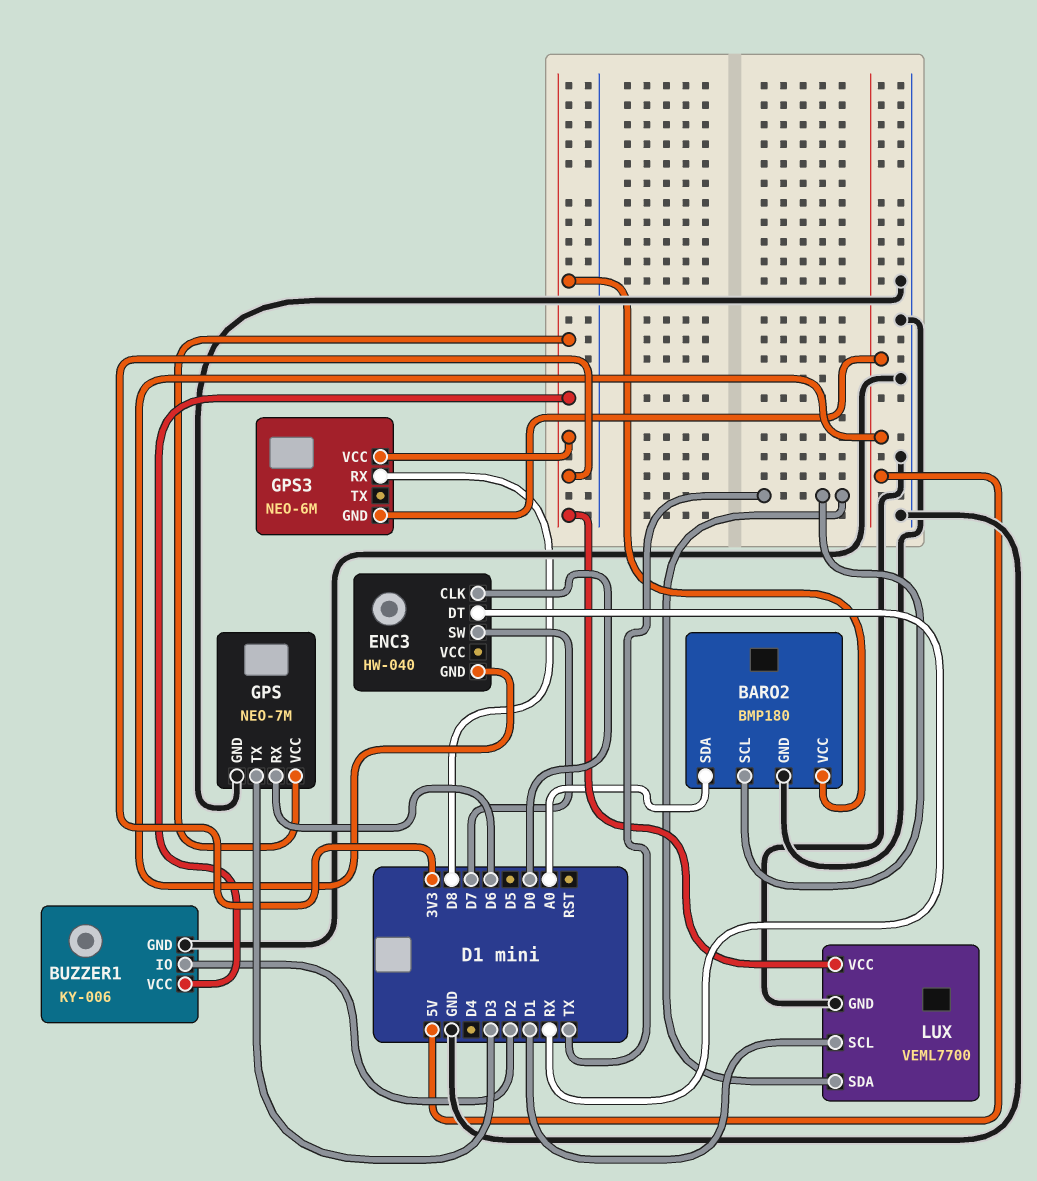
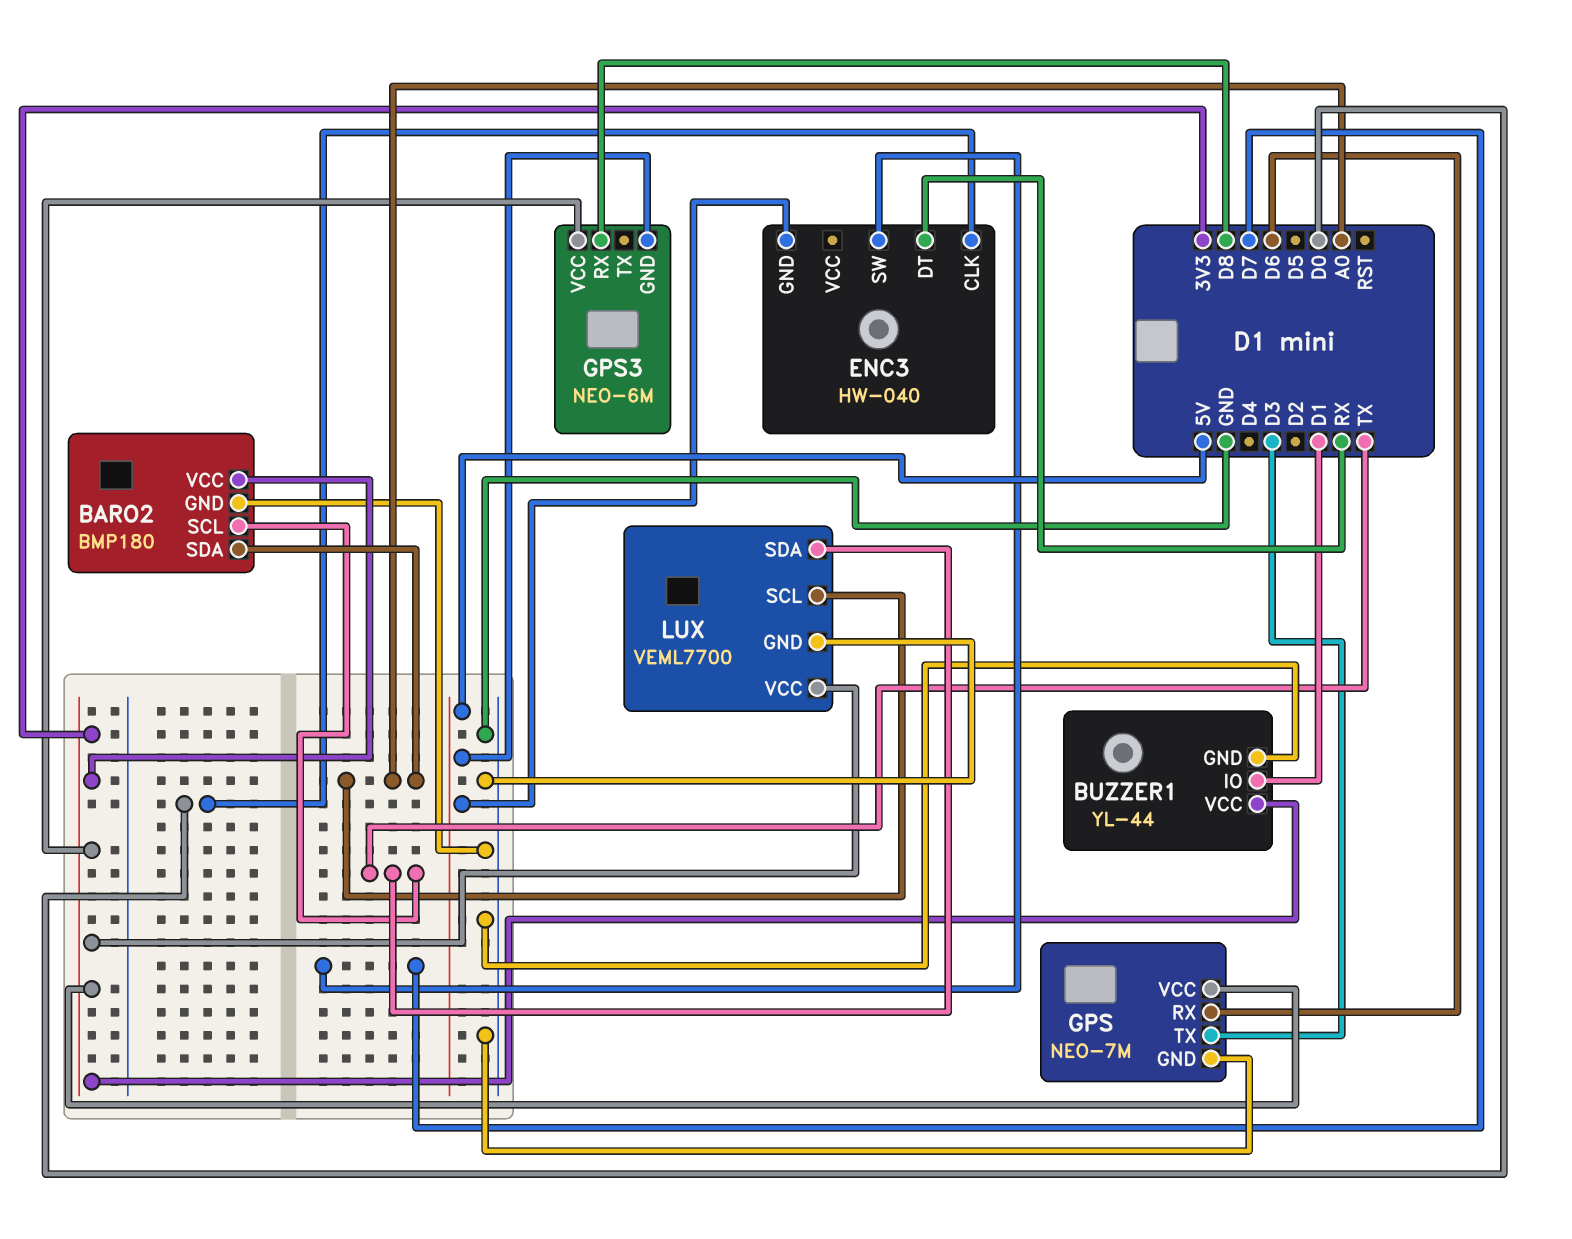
BUZZER1: KY-006 -> YL-44
BUZZER1 pin IO: D2 -> D1
LUX pin SCL: D1 -> A0

